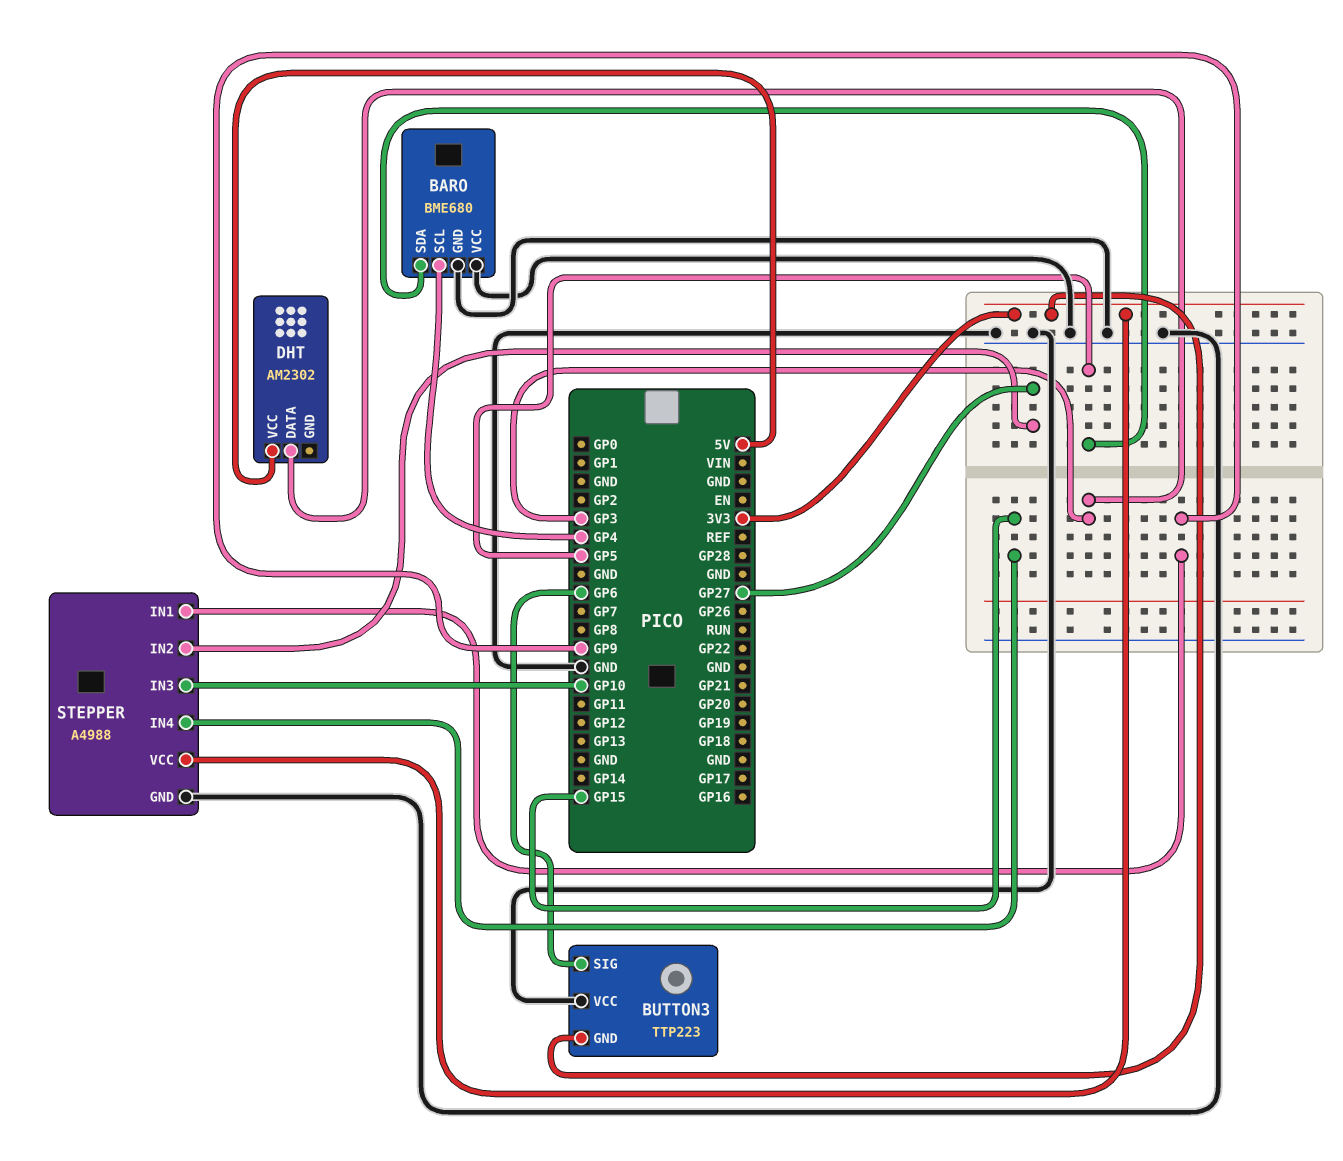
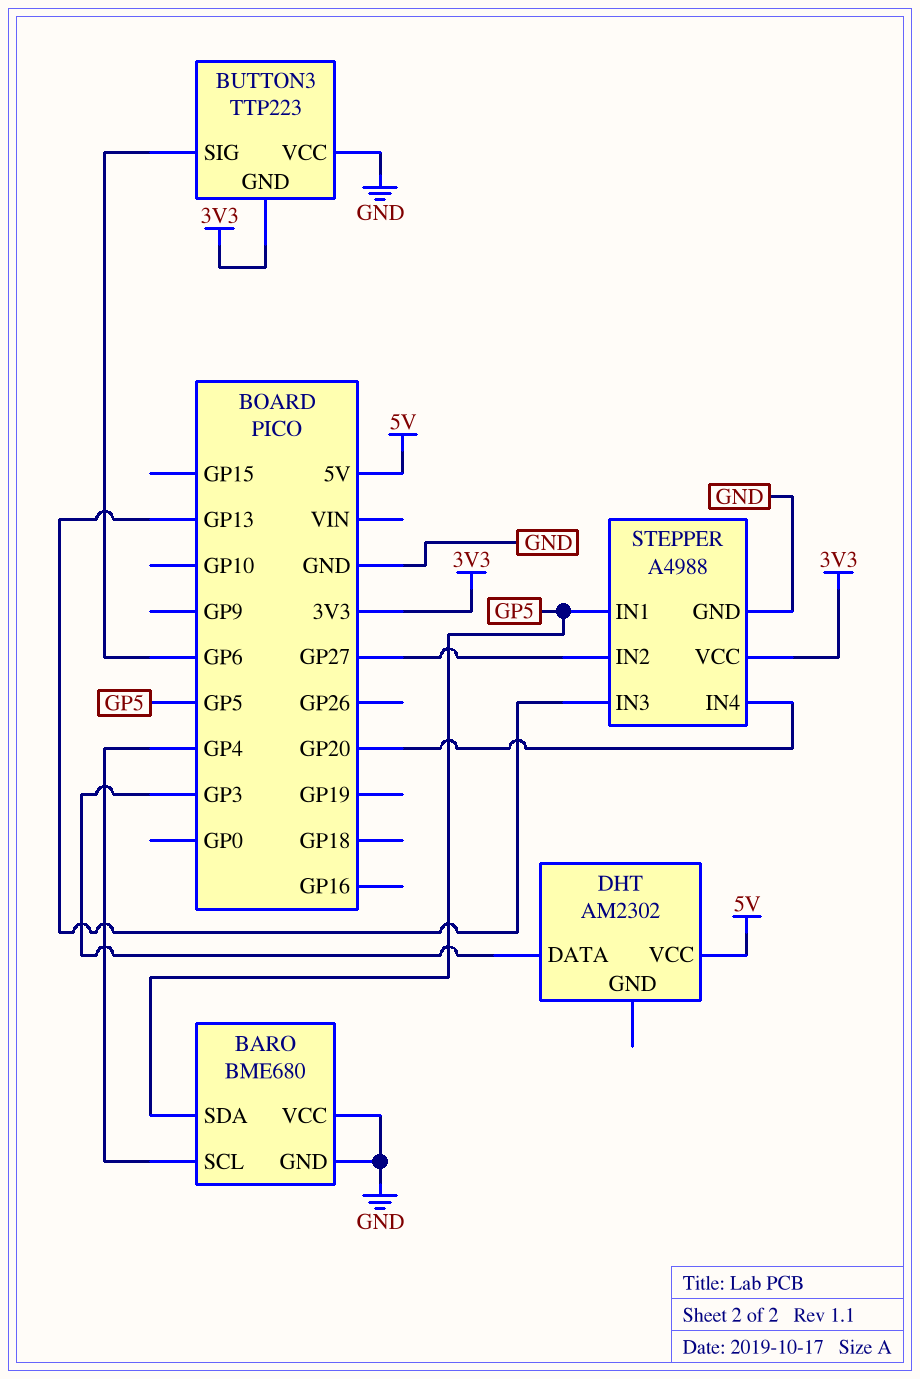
STEPPER pin IN1: GP9 -> GP5
STEPPER pin IN3: GP10 -> GP13
STEPPER pin IN4: GP15 -> GP20

